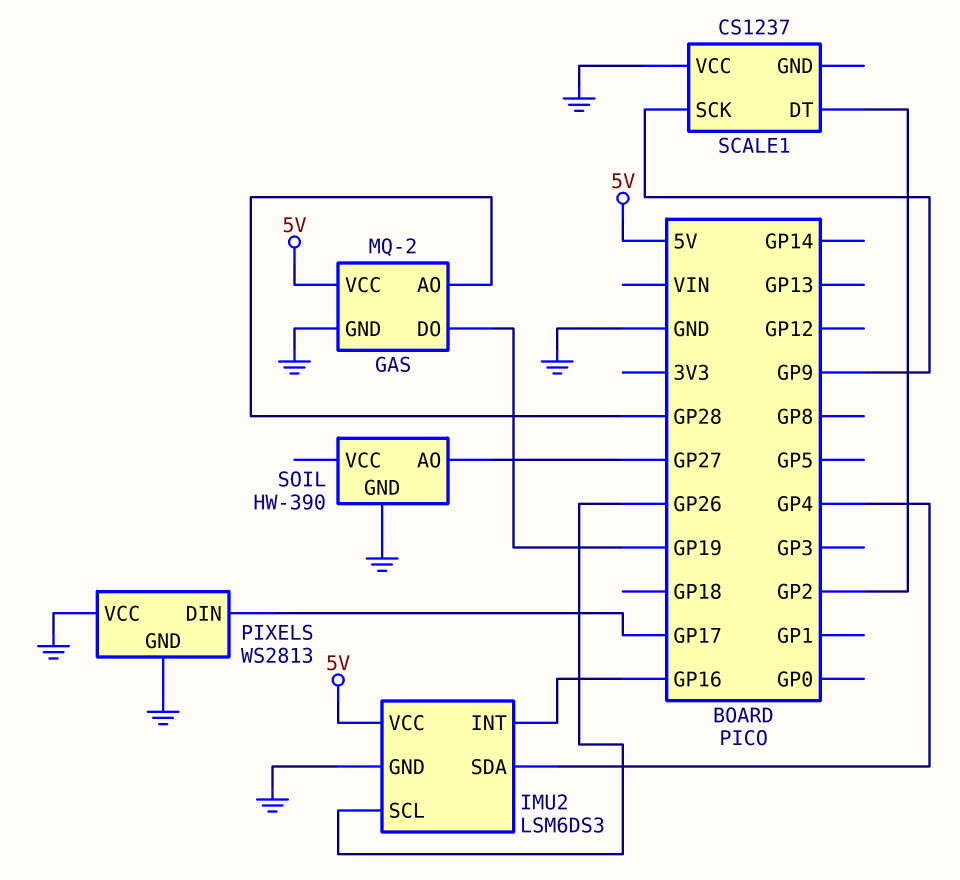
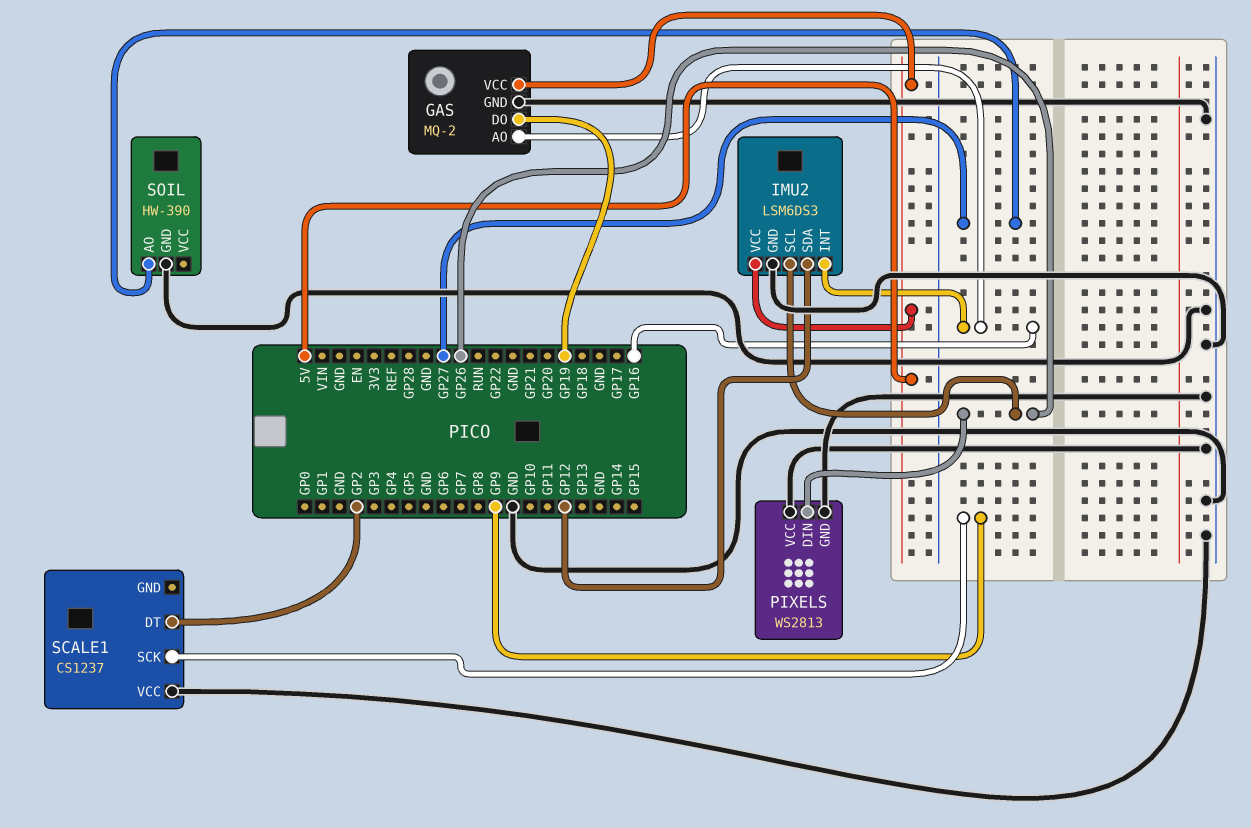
GAS pin AO: GP28 -> GP16
IMU2 pin SDA: GP4 -> GP12
PIXELS pin DIN: GP17 -> GP26

